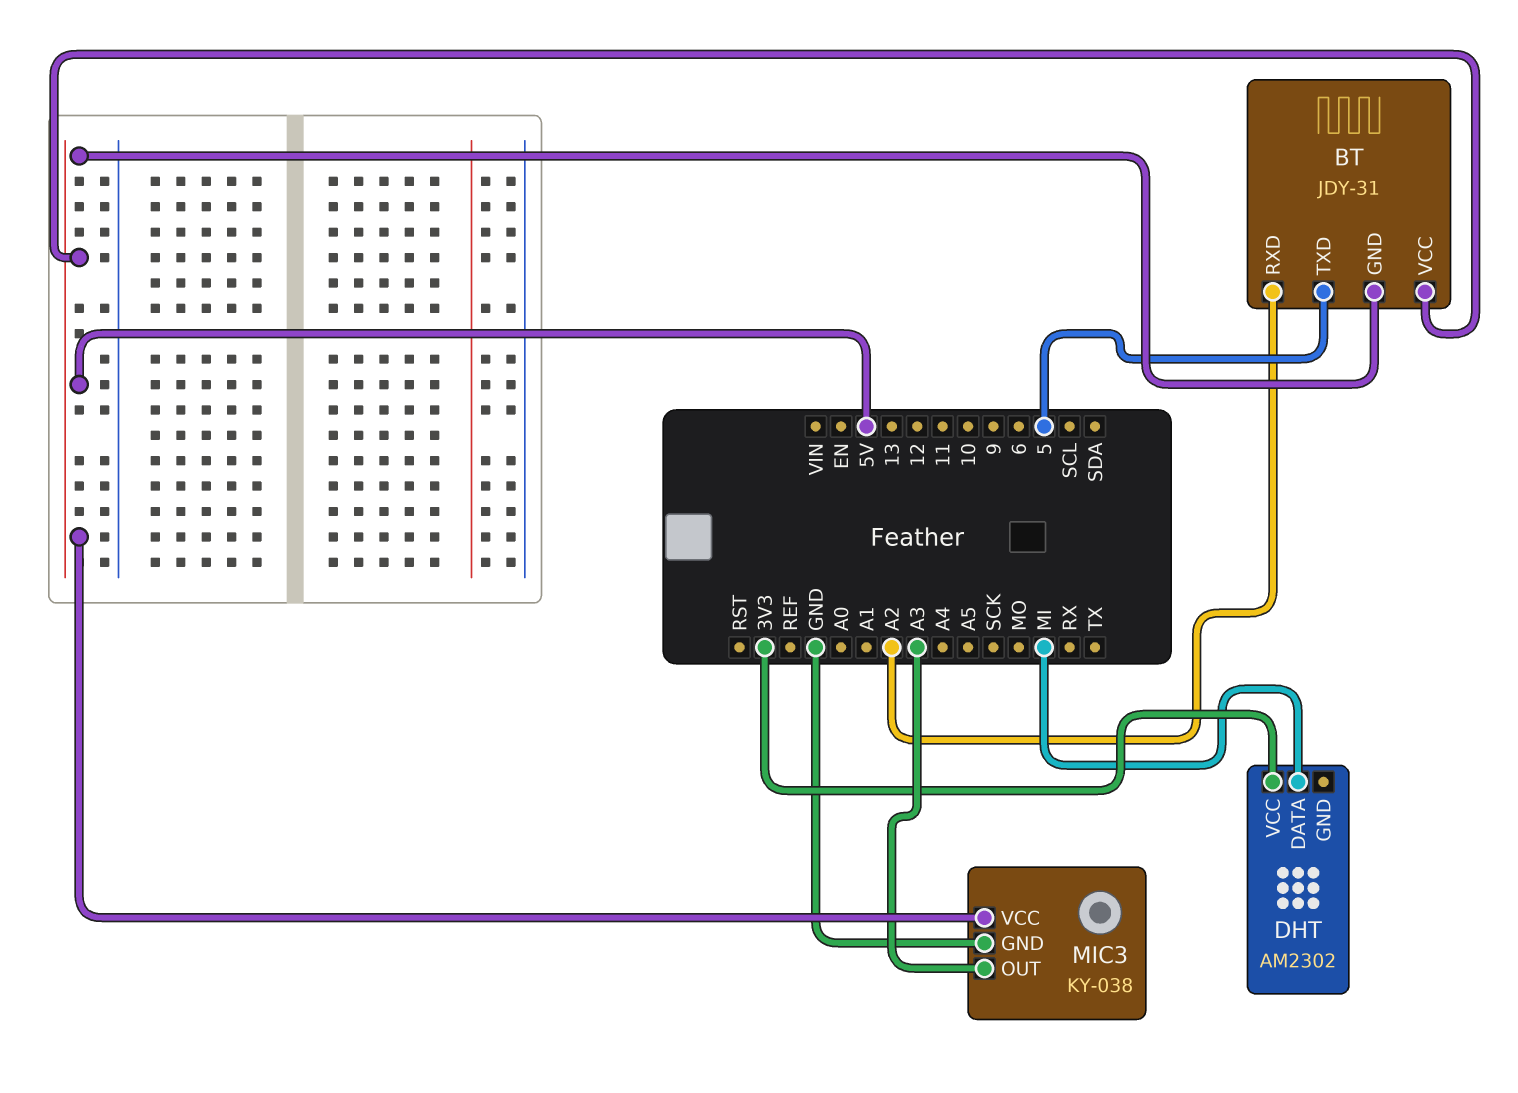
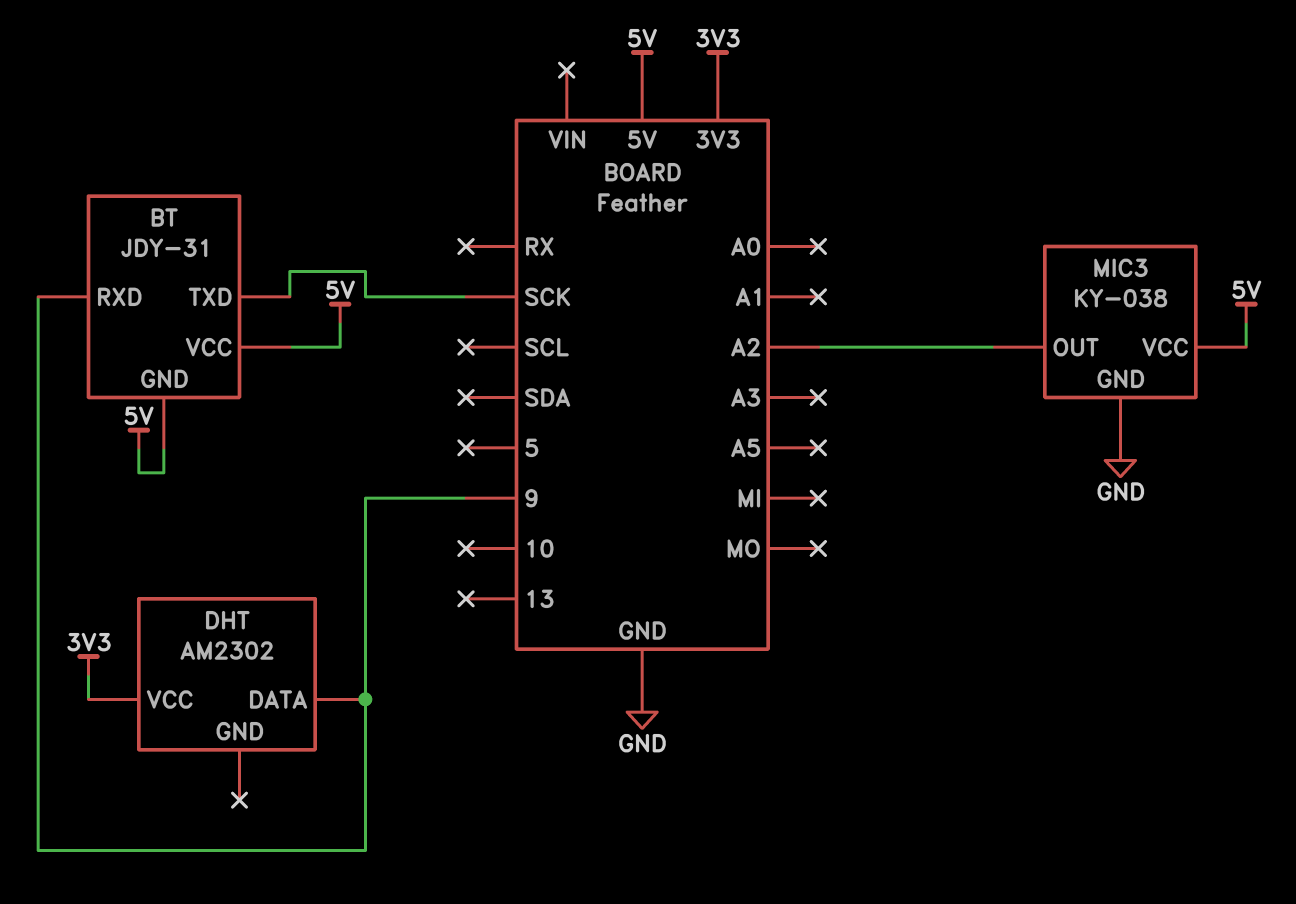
BT pin RXD: A2 -> 9
BT pin TXD: 5 -> SCK
DHT pin DATA: MI -> 9
MIC3 pin OUT: A3 -> A2

